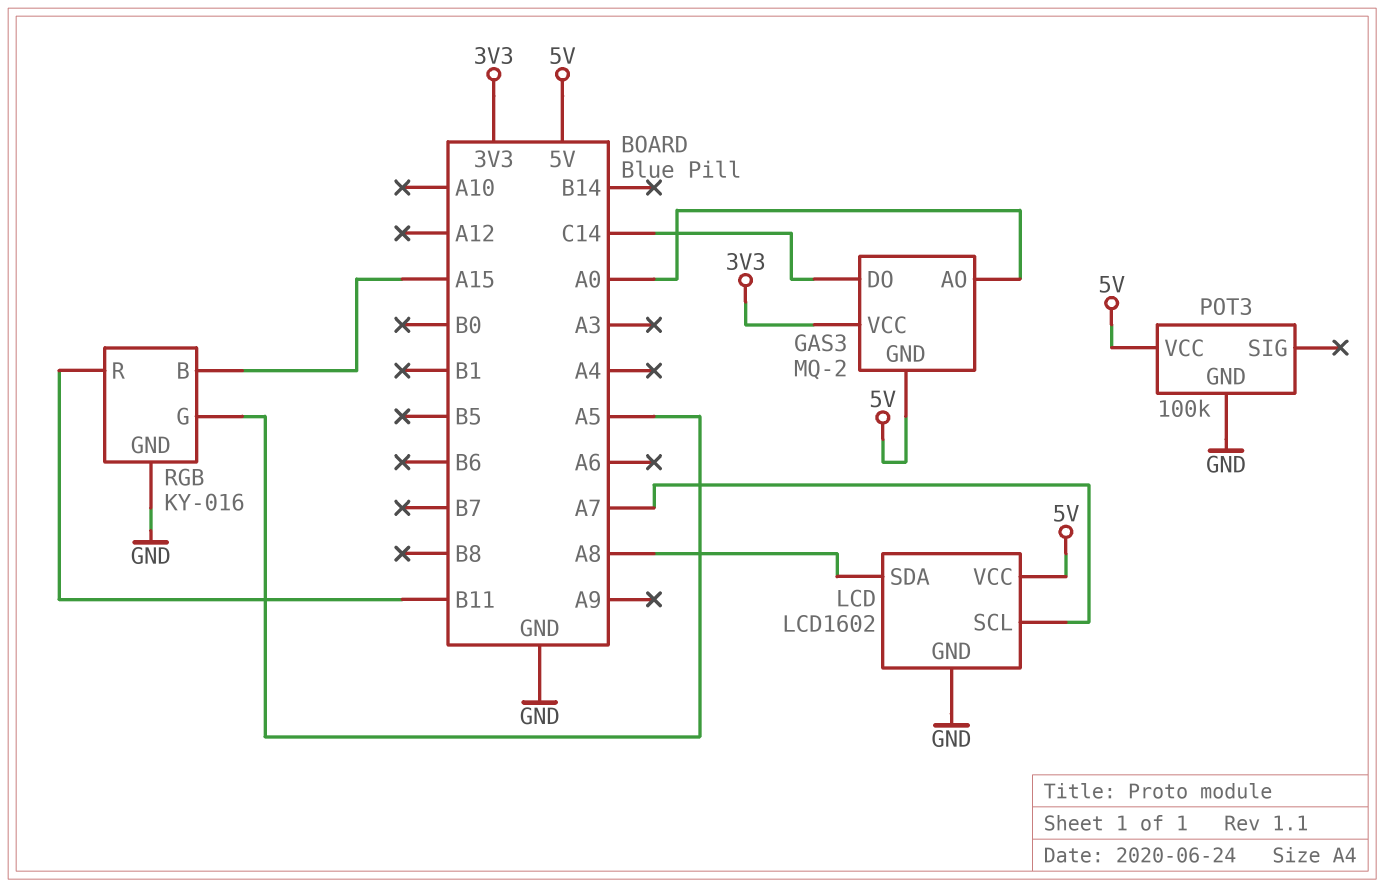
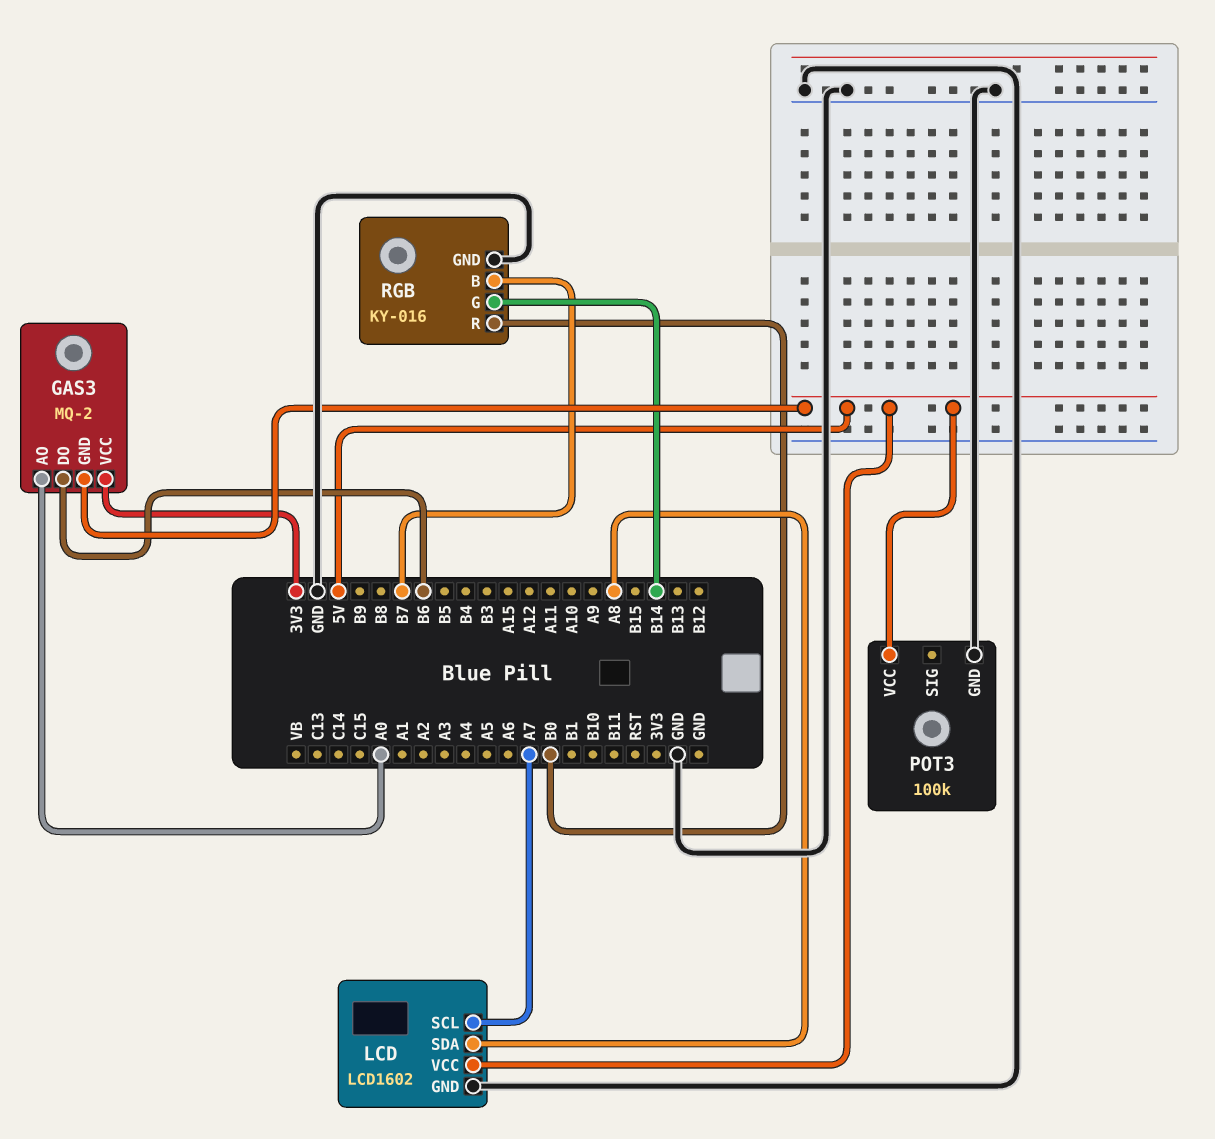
GAS3 pin DO: C14 -> B6
RGB pin B: A15 -> B7
RGB pin G: A5 -> B14
RGB pin R: B11 -> B0

